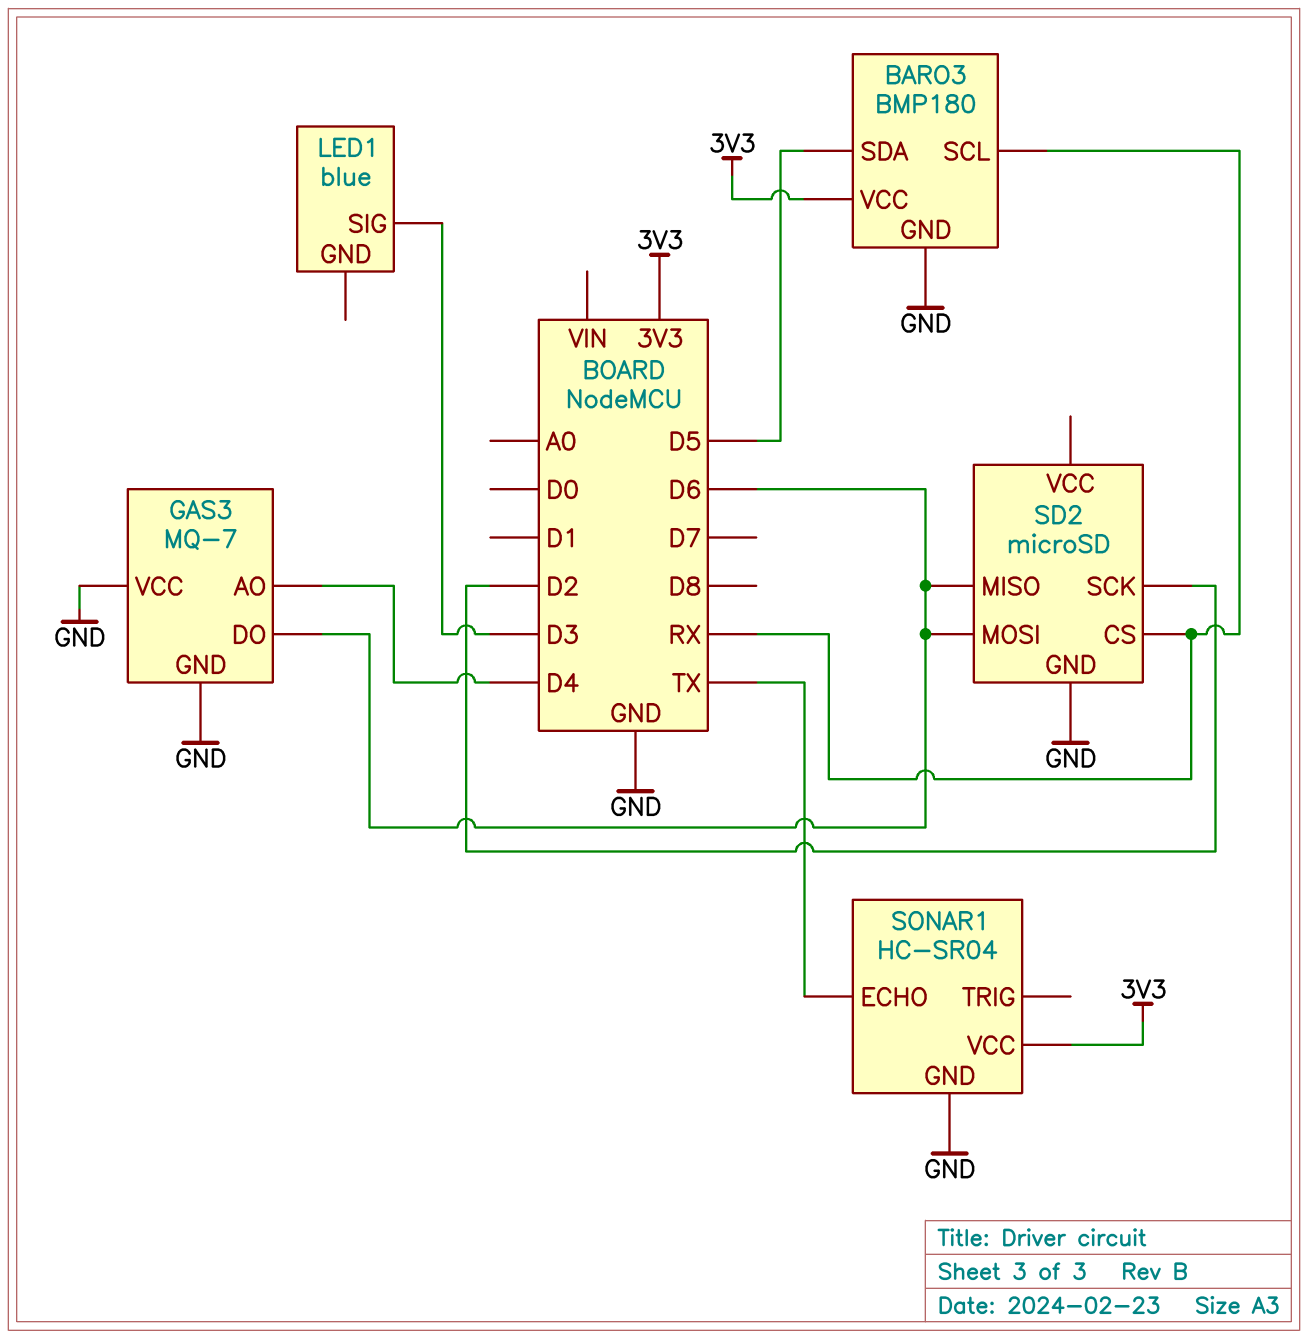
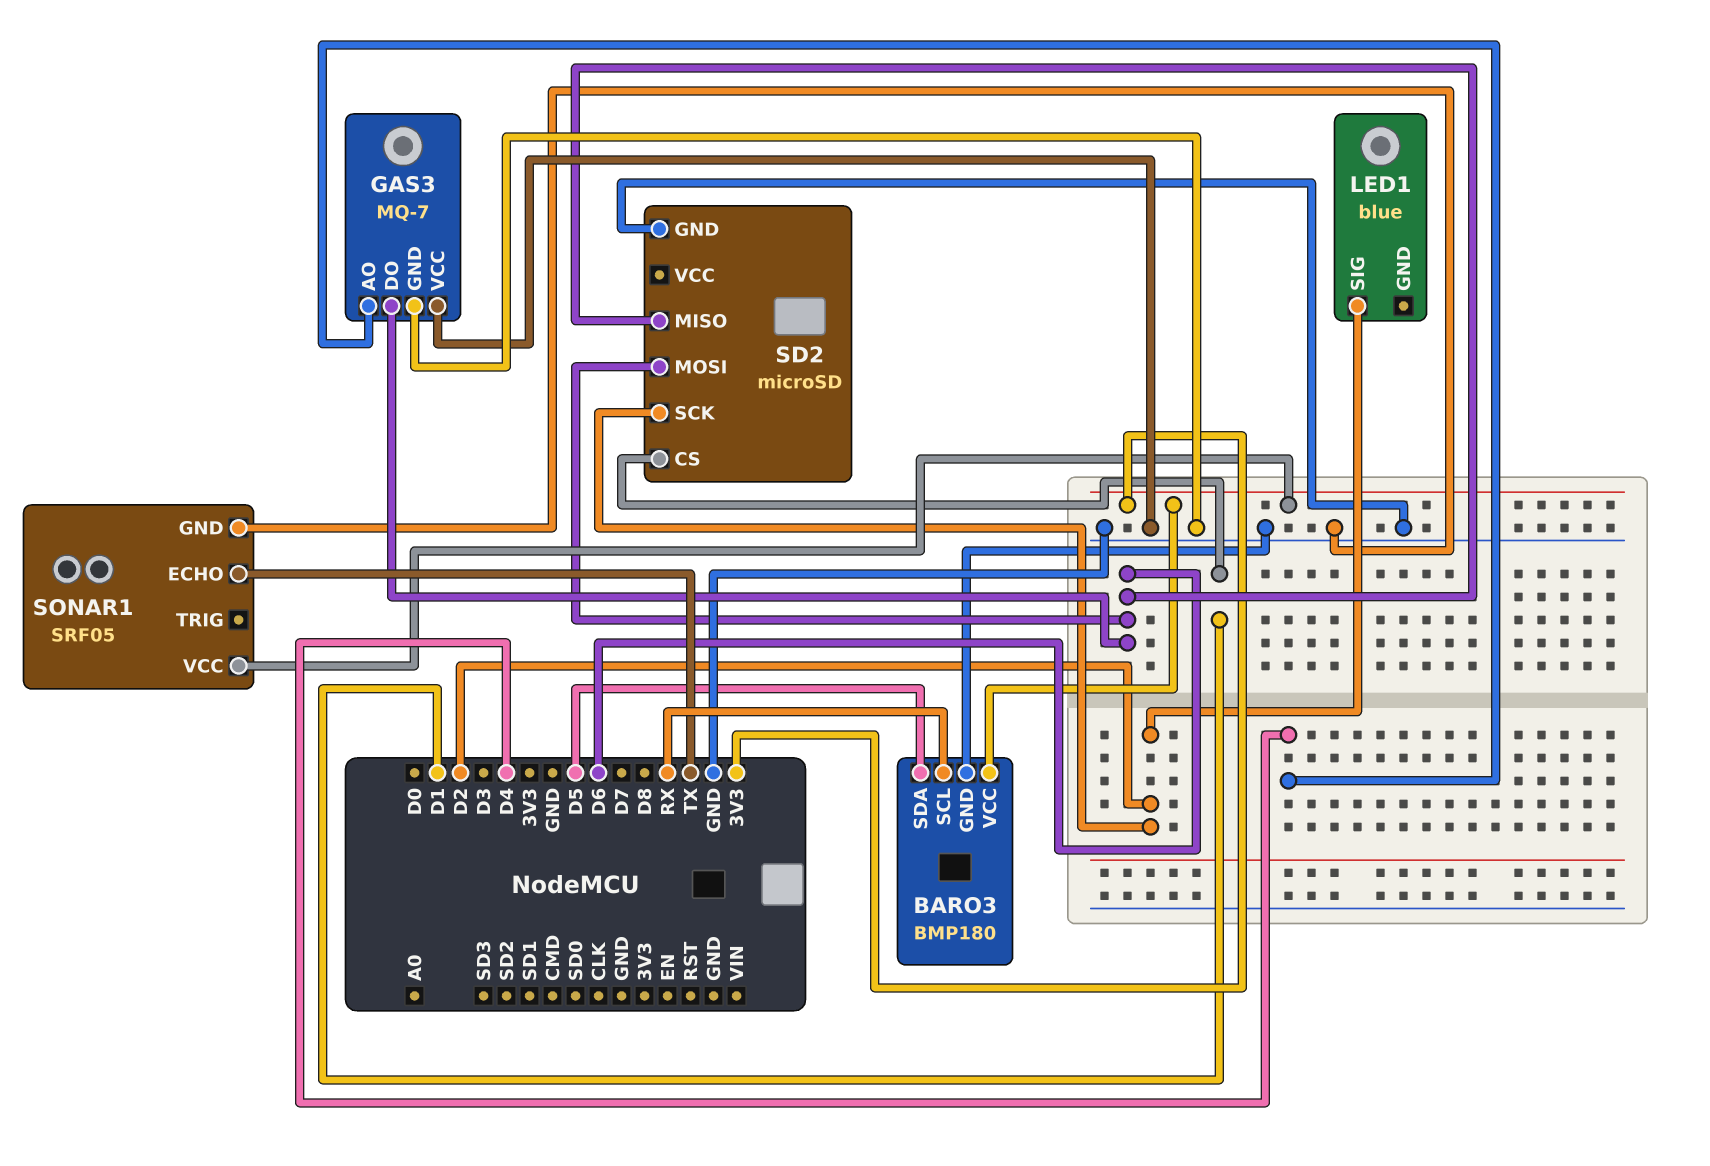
LED1 pin SIG: D3 -> D2
SD2 pin CS: RX -> D1
SONAR1: HC-SR04 -> SRF05

